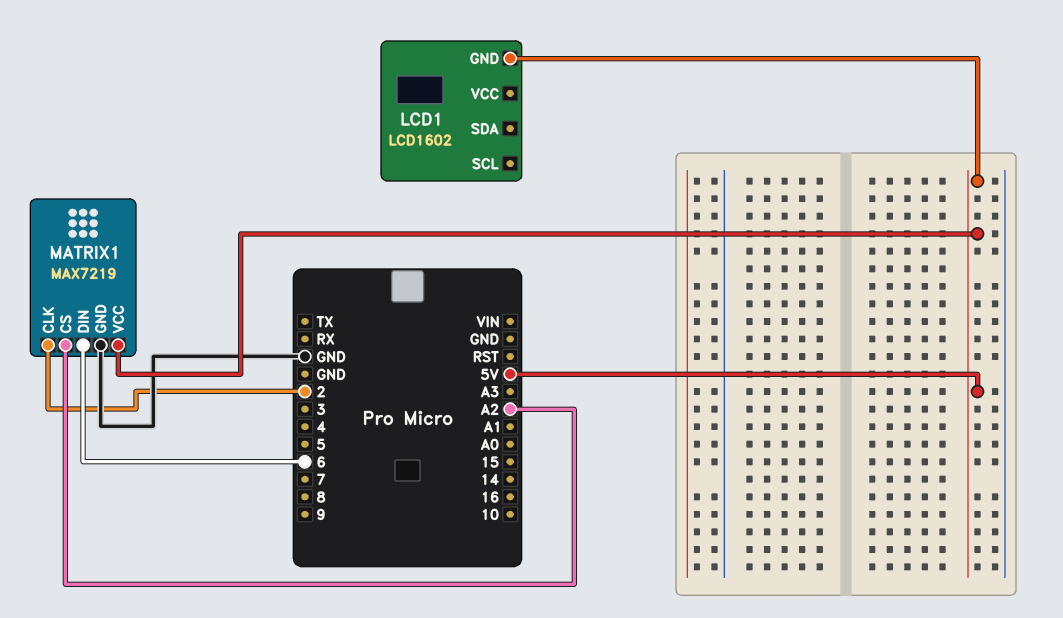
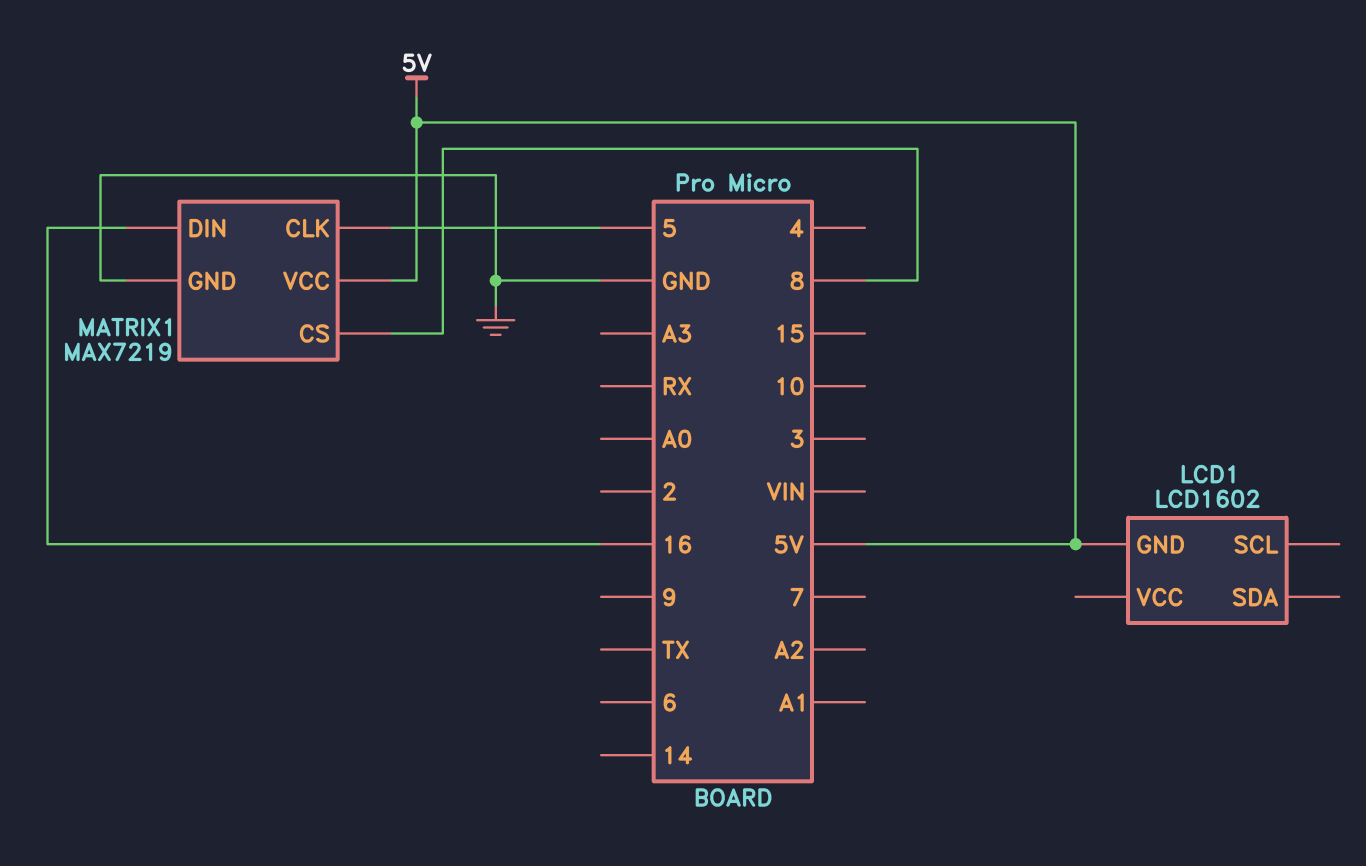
MATRIX1 pin CLK: 2 -> 5
MATRIX1 pin CS: A2 -> 8
MATRIX1 pin DIN: 6 -> 16

